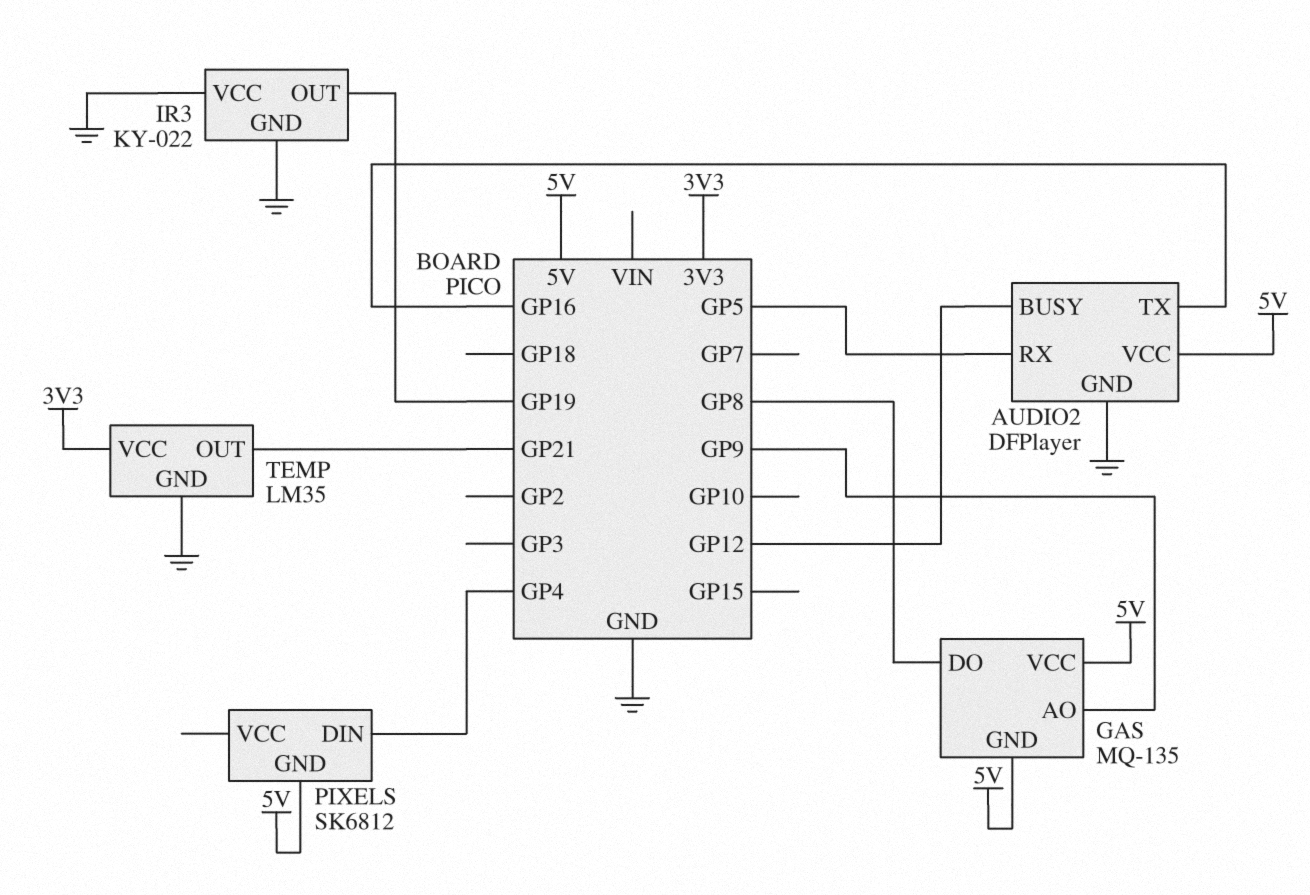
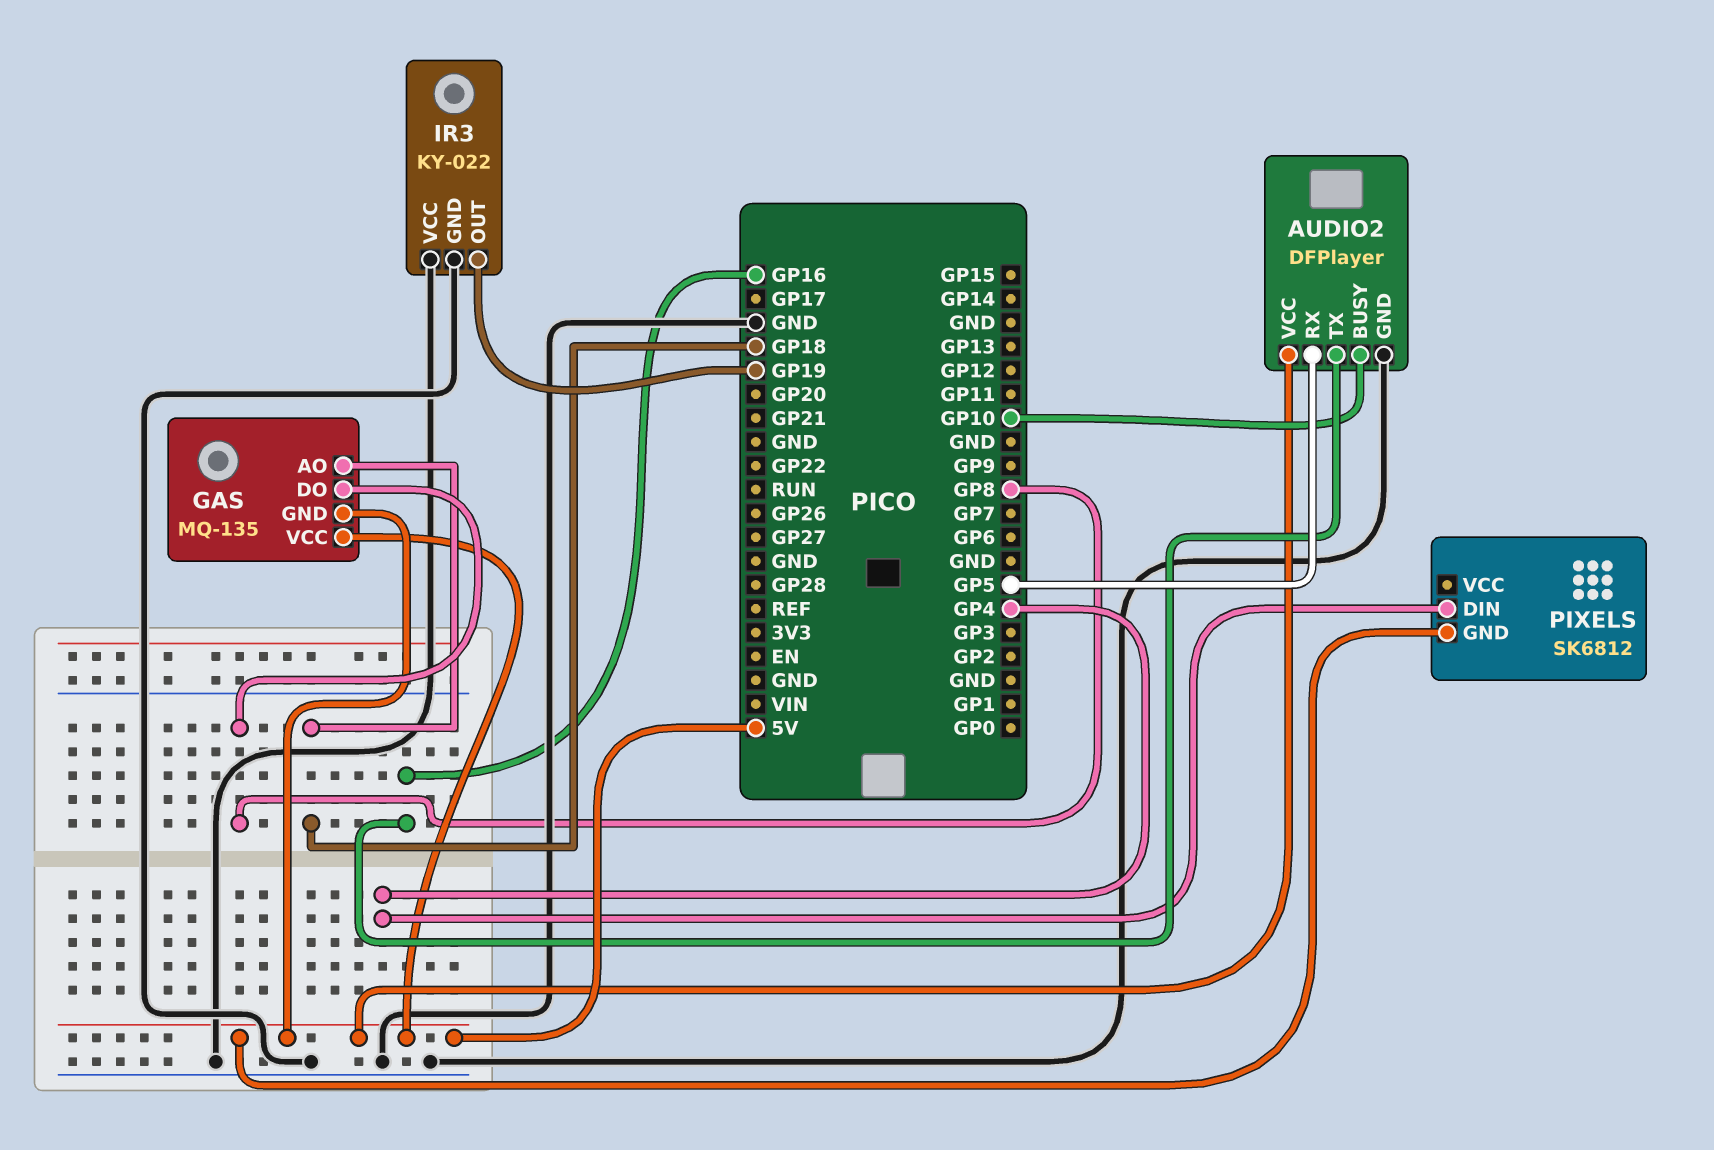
AUDIO2 pin BUSY: GP12 -> GP10
GAS pin AO: GP9 -> GP18
TEMP: LM35 -> none
TEMP pin GND: GND -> none
TEMP pin OUT: GP21 -> none
TEMP pin VCC: 3V3 -> none

